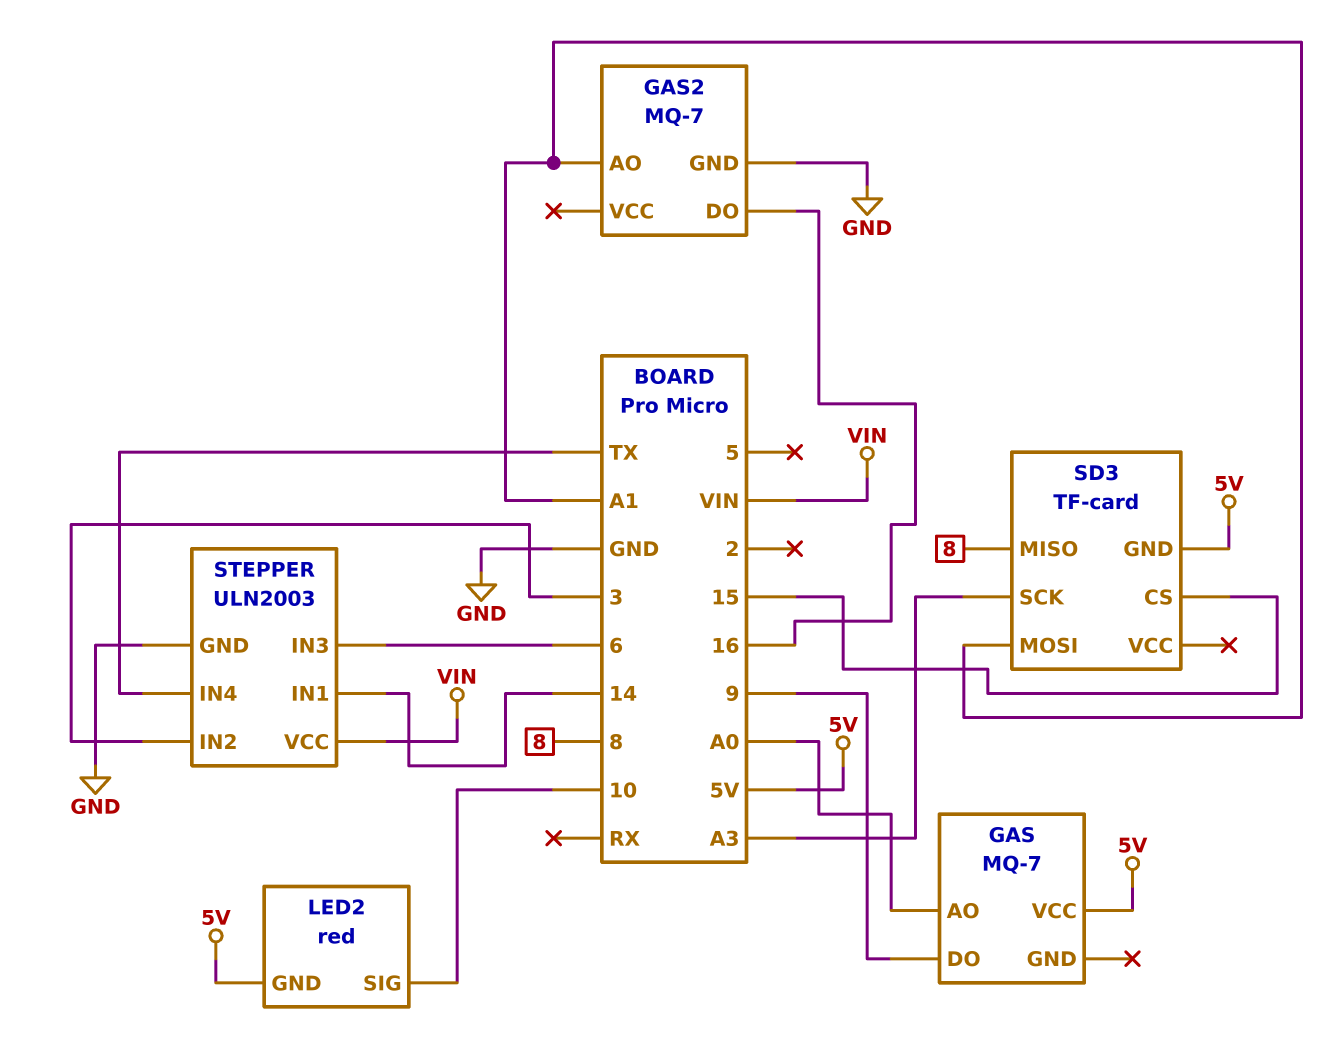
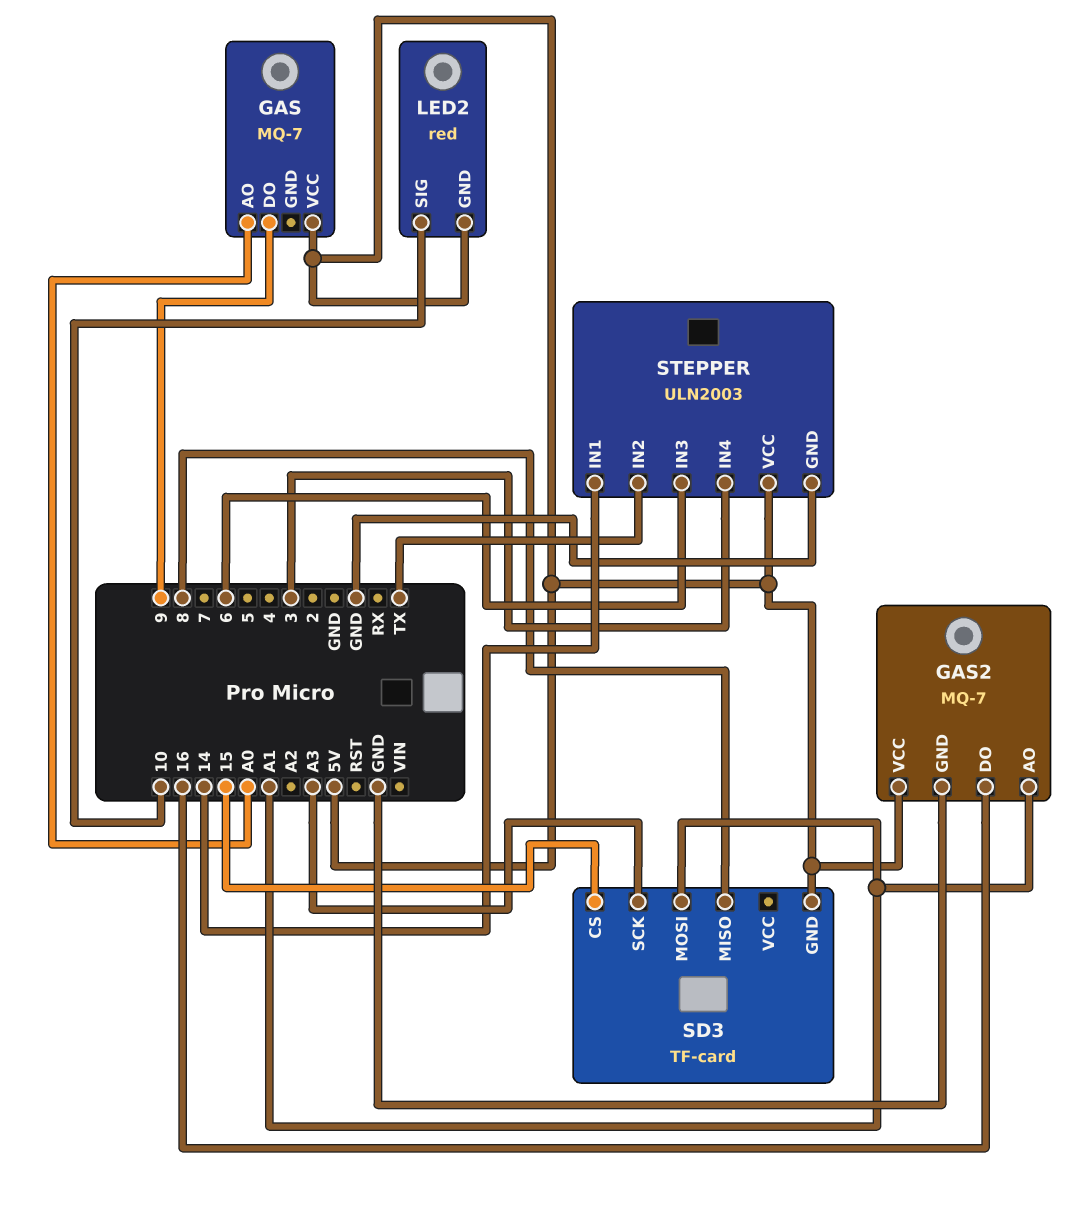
GAS2 pin VCC: none -> 5V
STEPPER pin IN2: 3 -> TX
STEPPER pin IN4: TX -> 3
STEPPER pin VCC: VIN -> 5V

